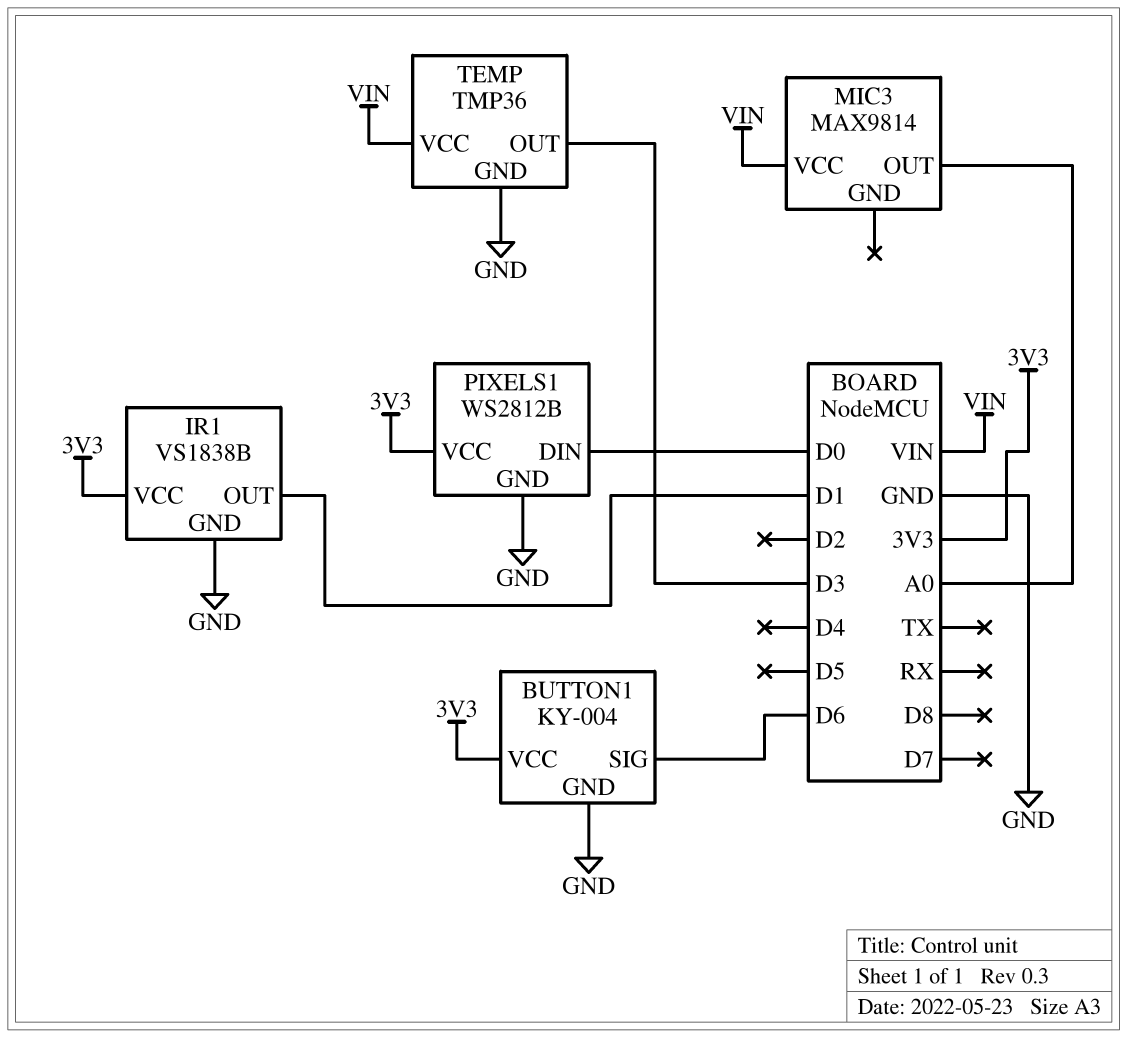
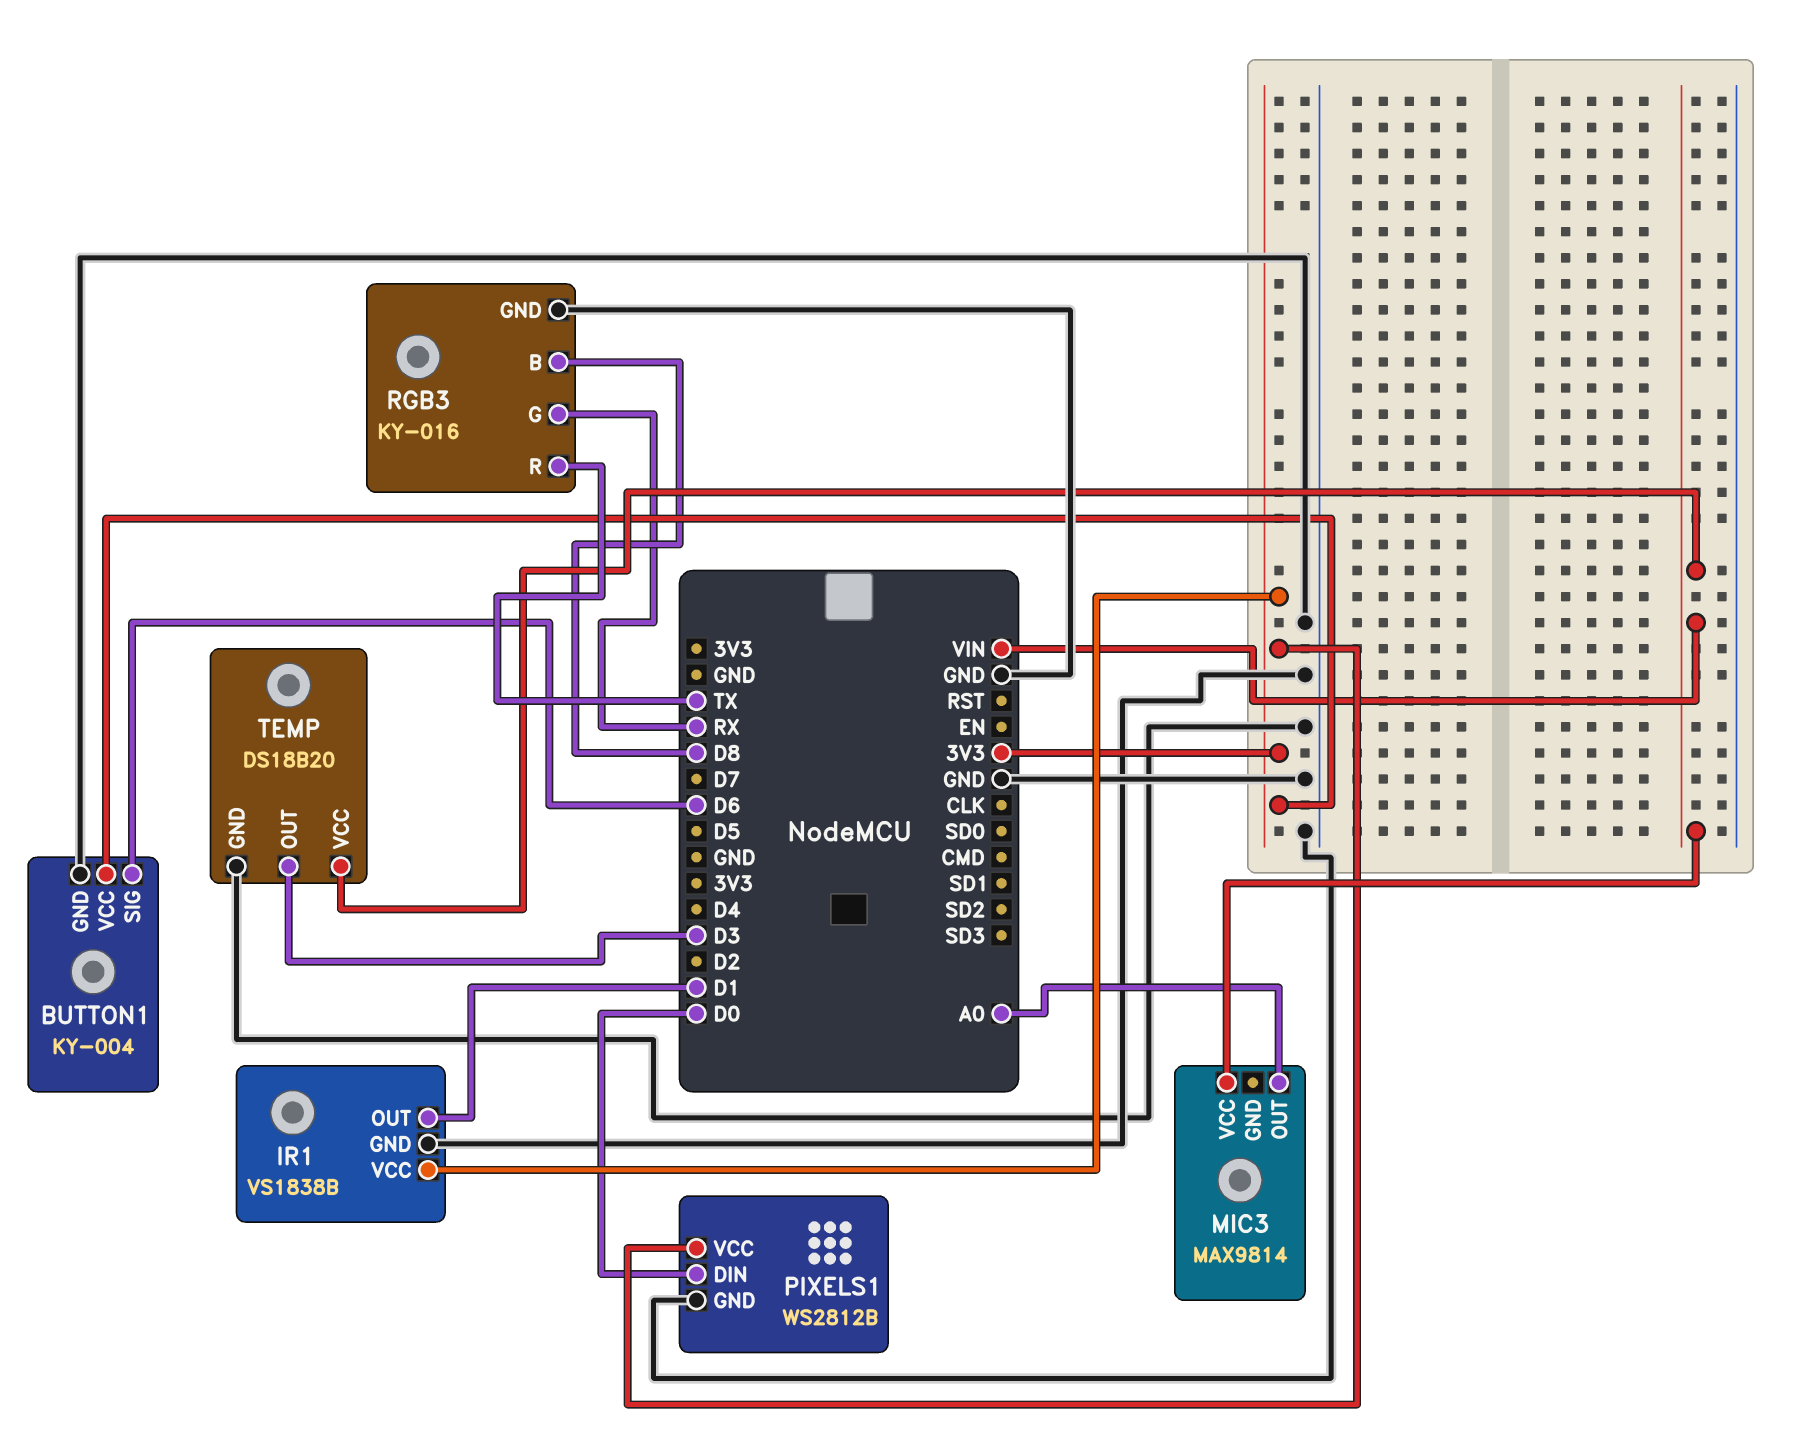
RGB3: none -> KY-016
RGB3 pin B: none -> D8
RGB3 pin G: none -> RX
RGB3 pin GND: none -> GND
RGB3 pin R: none -> TX
TEMP: TMP36 -> DS18B20

